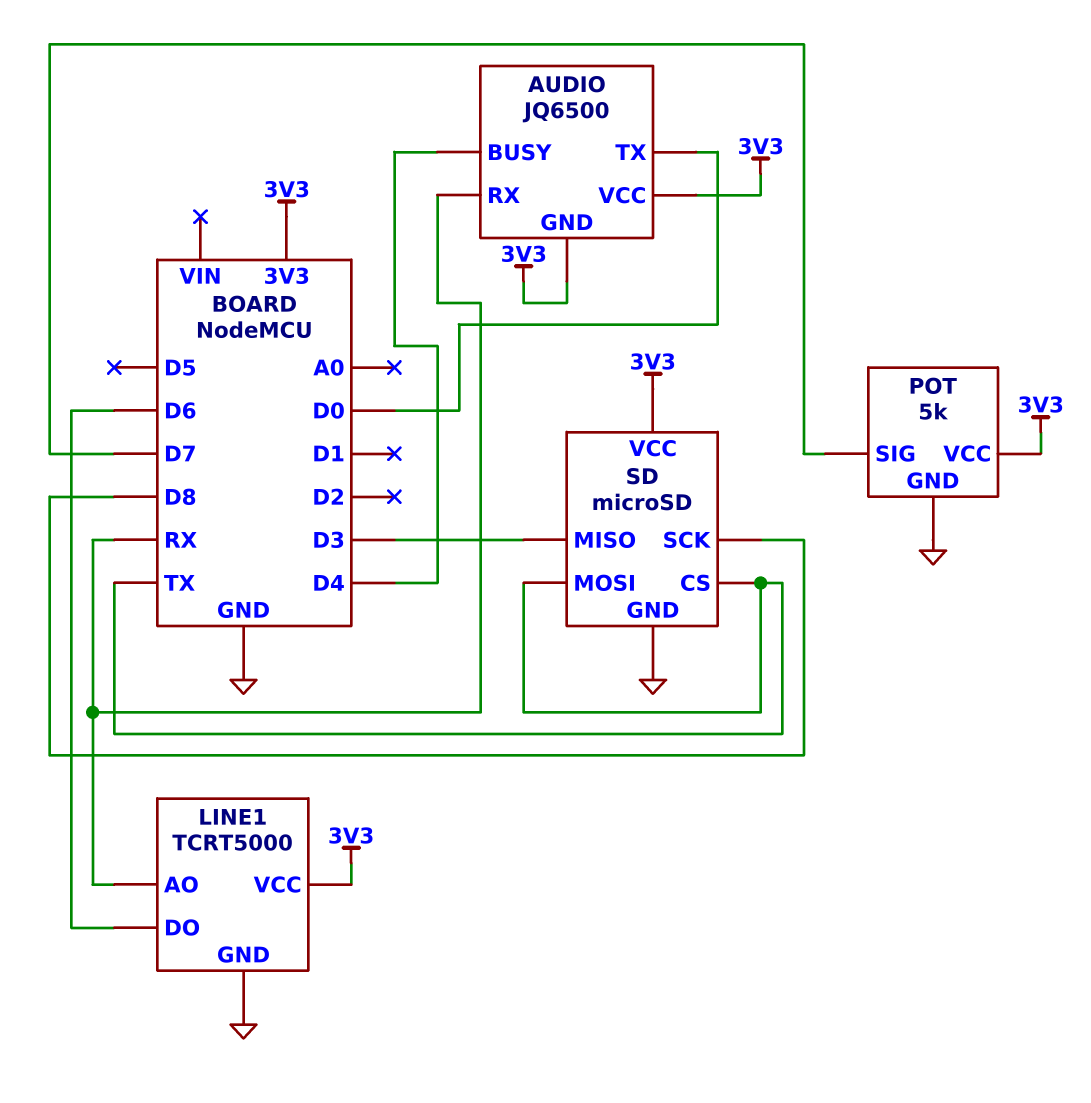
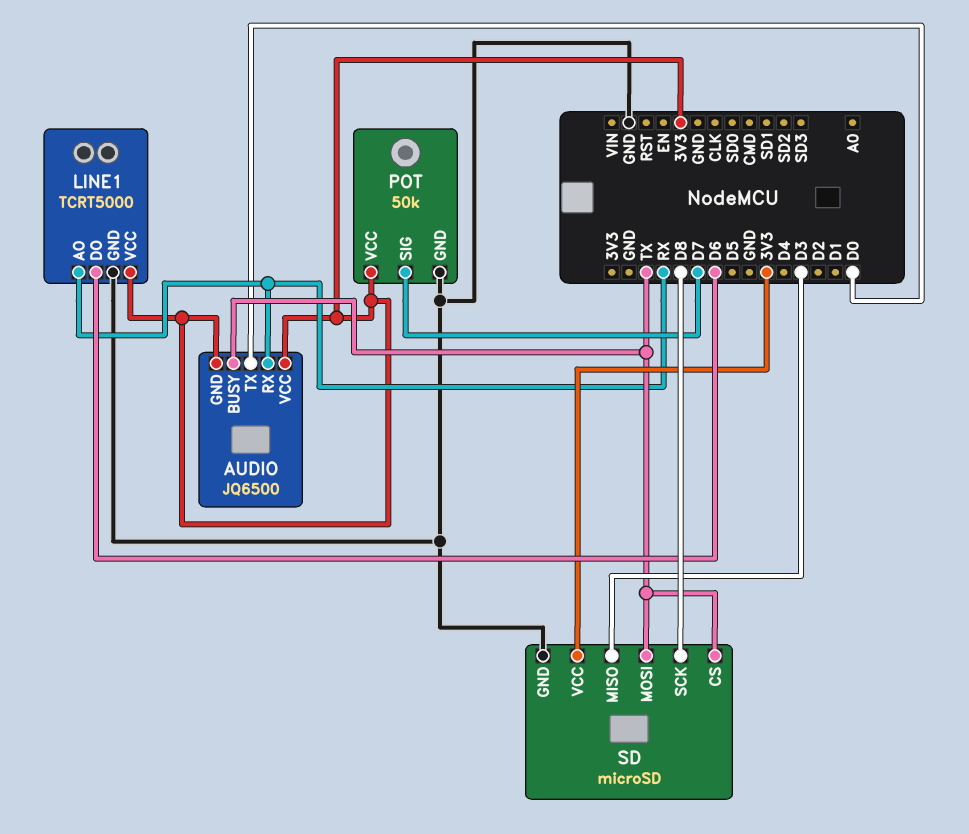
AUDIO pin BUSY: D4 -> TX
POT: 5k -> 50k

